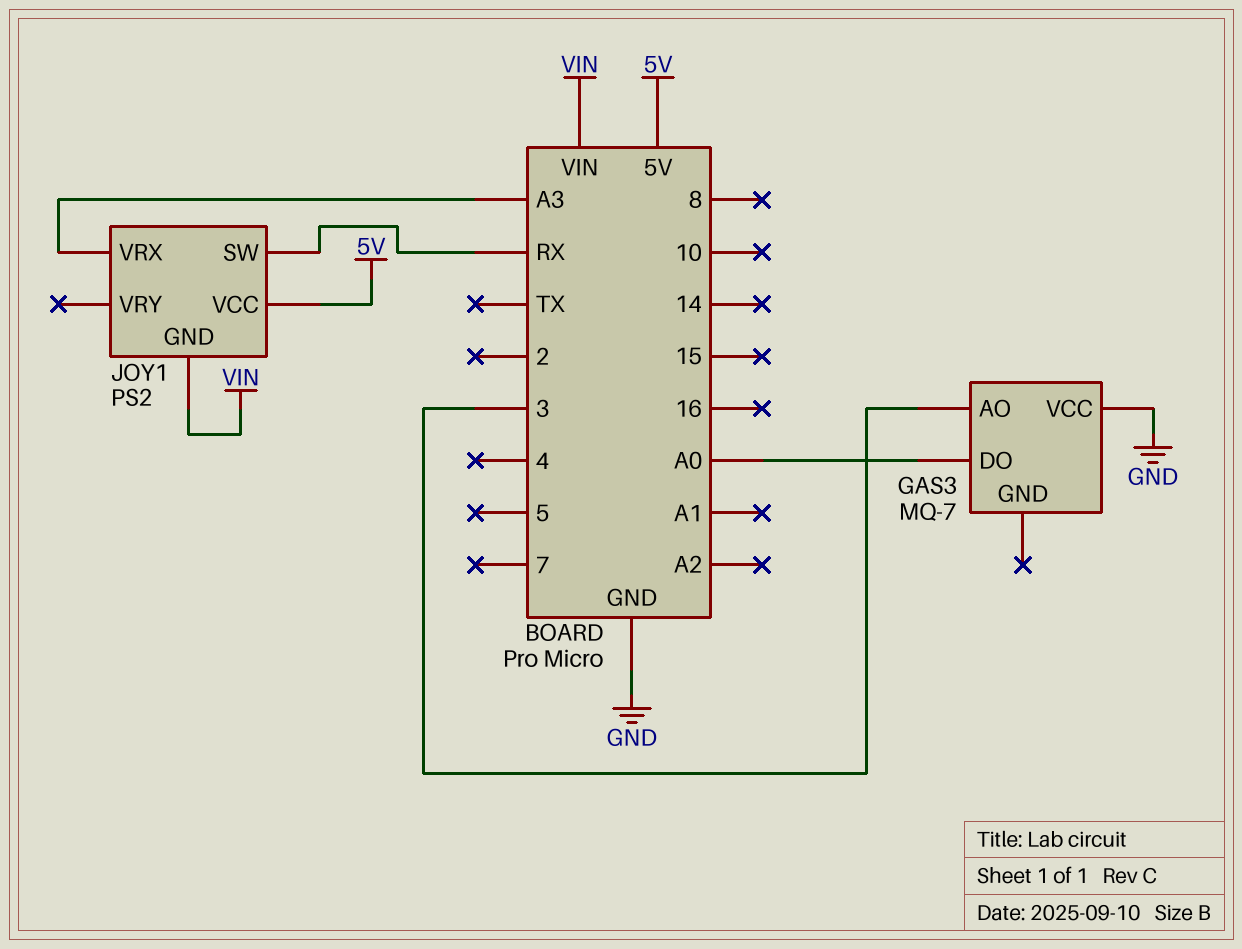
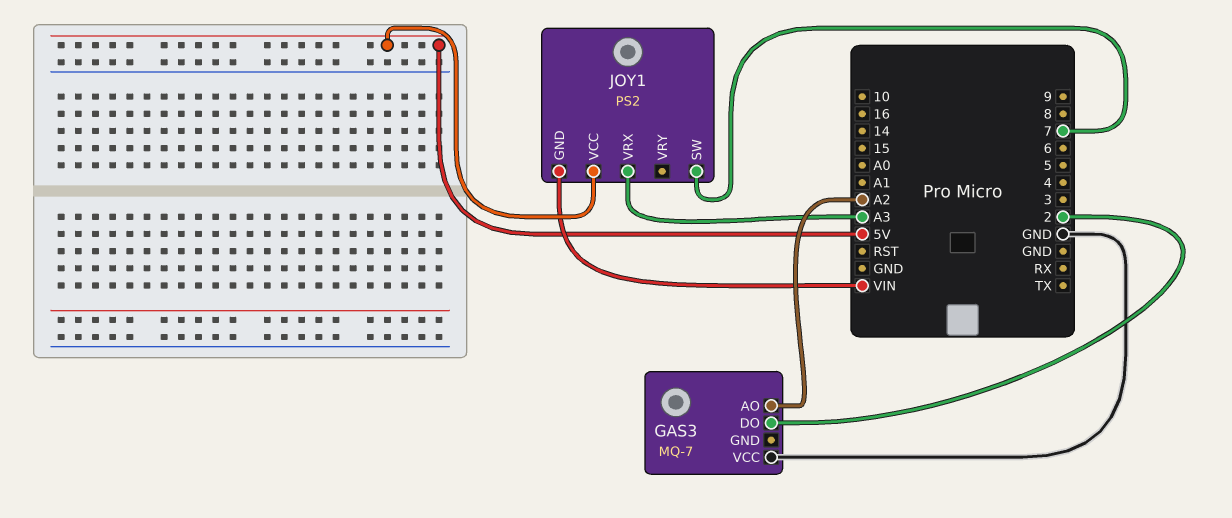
GAS3 pin AO: 3 -> A2
GAS3 pin DO: A0 -> 2
JOY1 pin SW: RX -> 7

